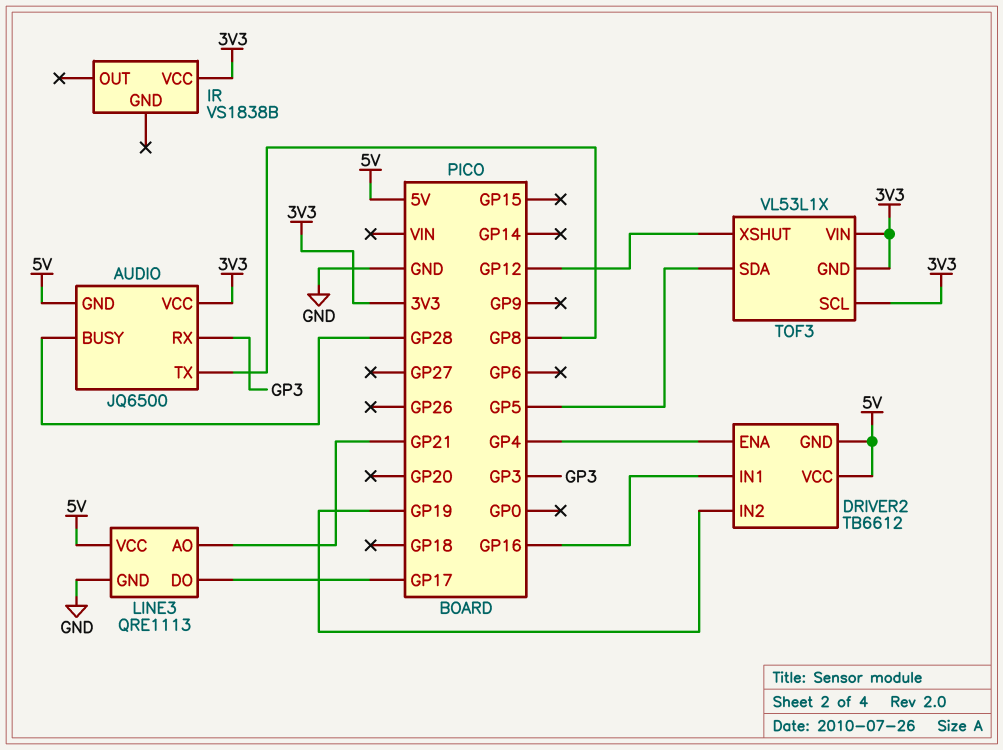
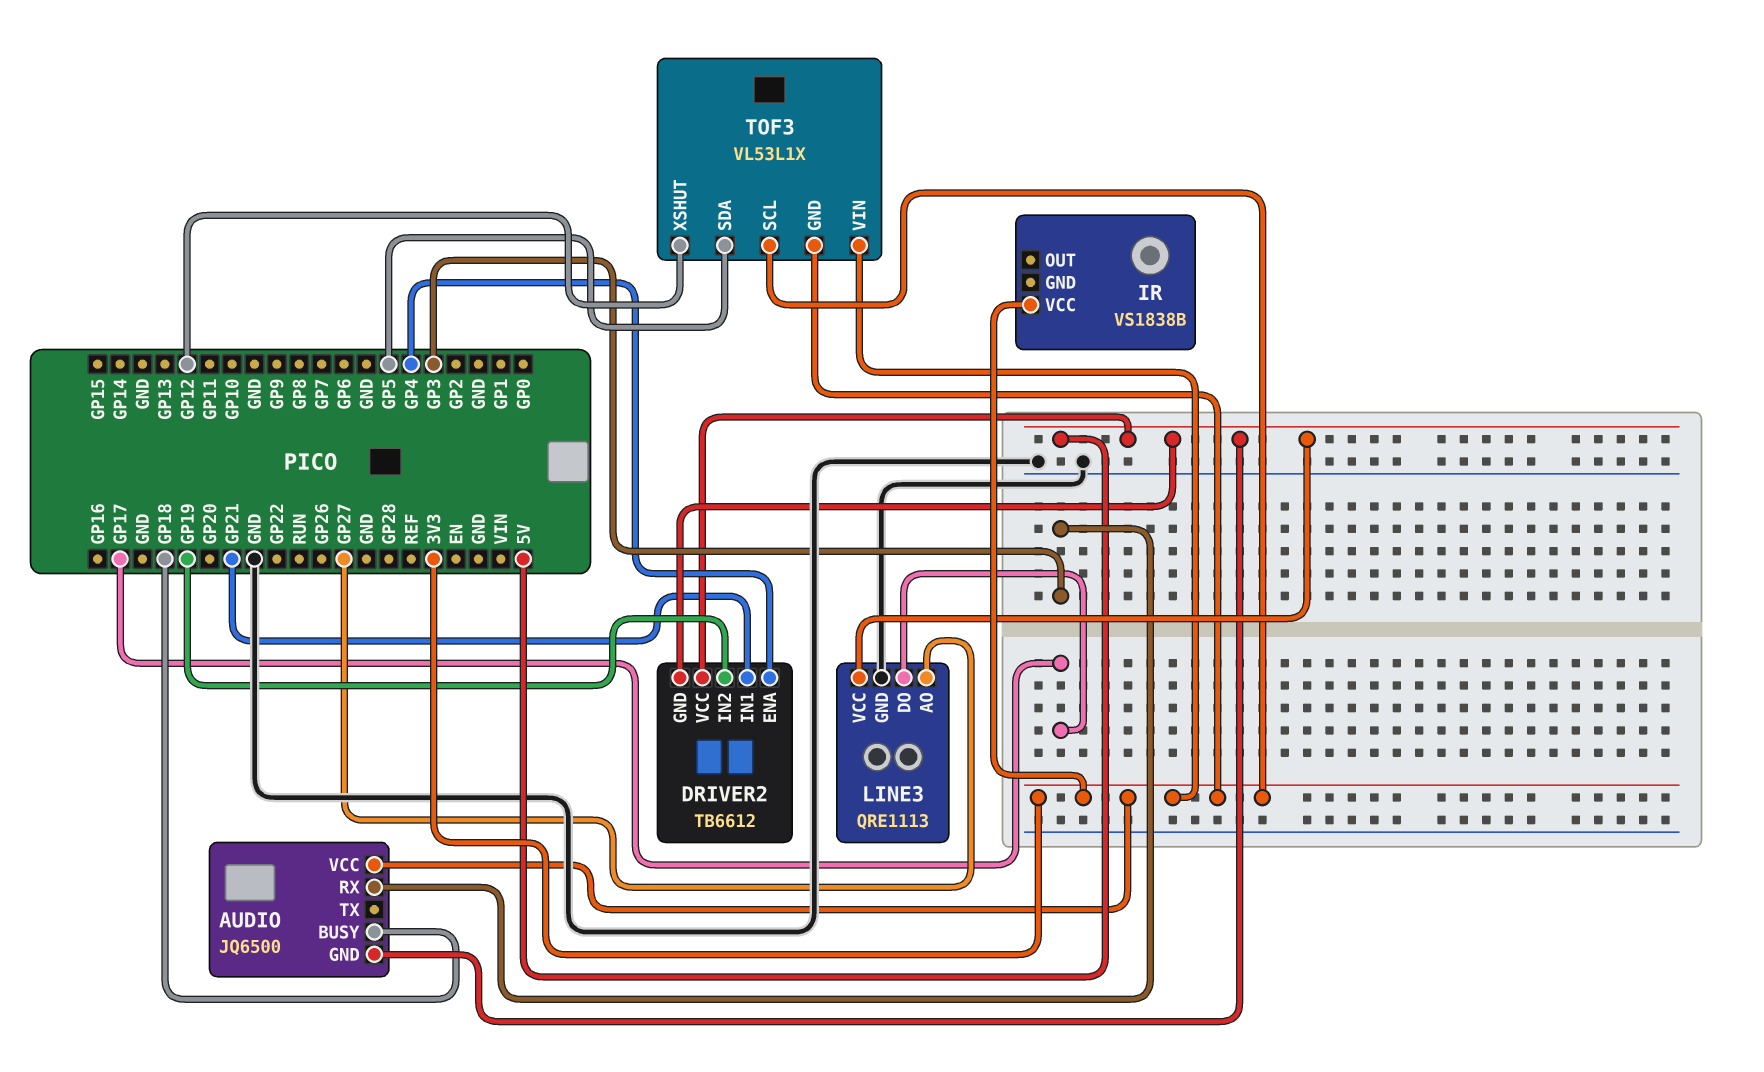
AUDIO pin BUSY: GP28 -> GP18
AUDIO pin TX: GP8 -> none
DRIVER2 pin IN1: GP16 -> GP21
LINE3 pin AO: GP21 -> GP27

